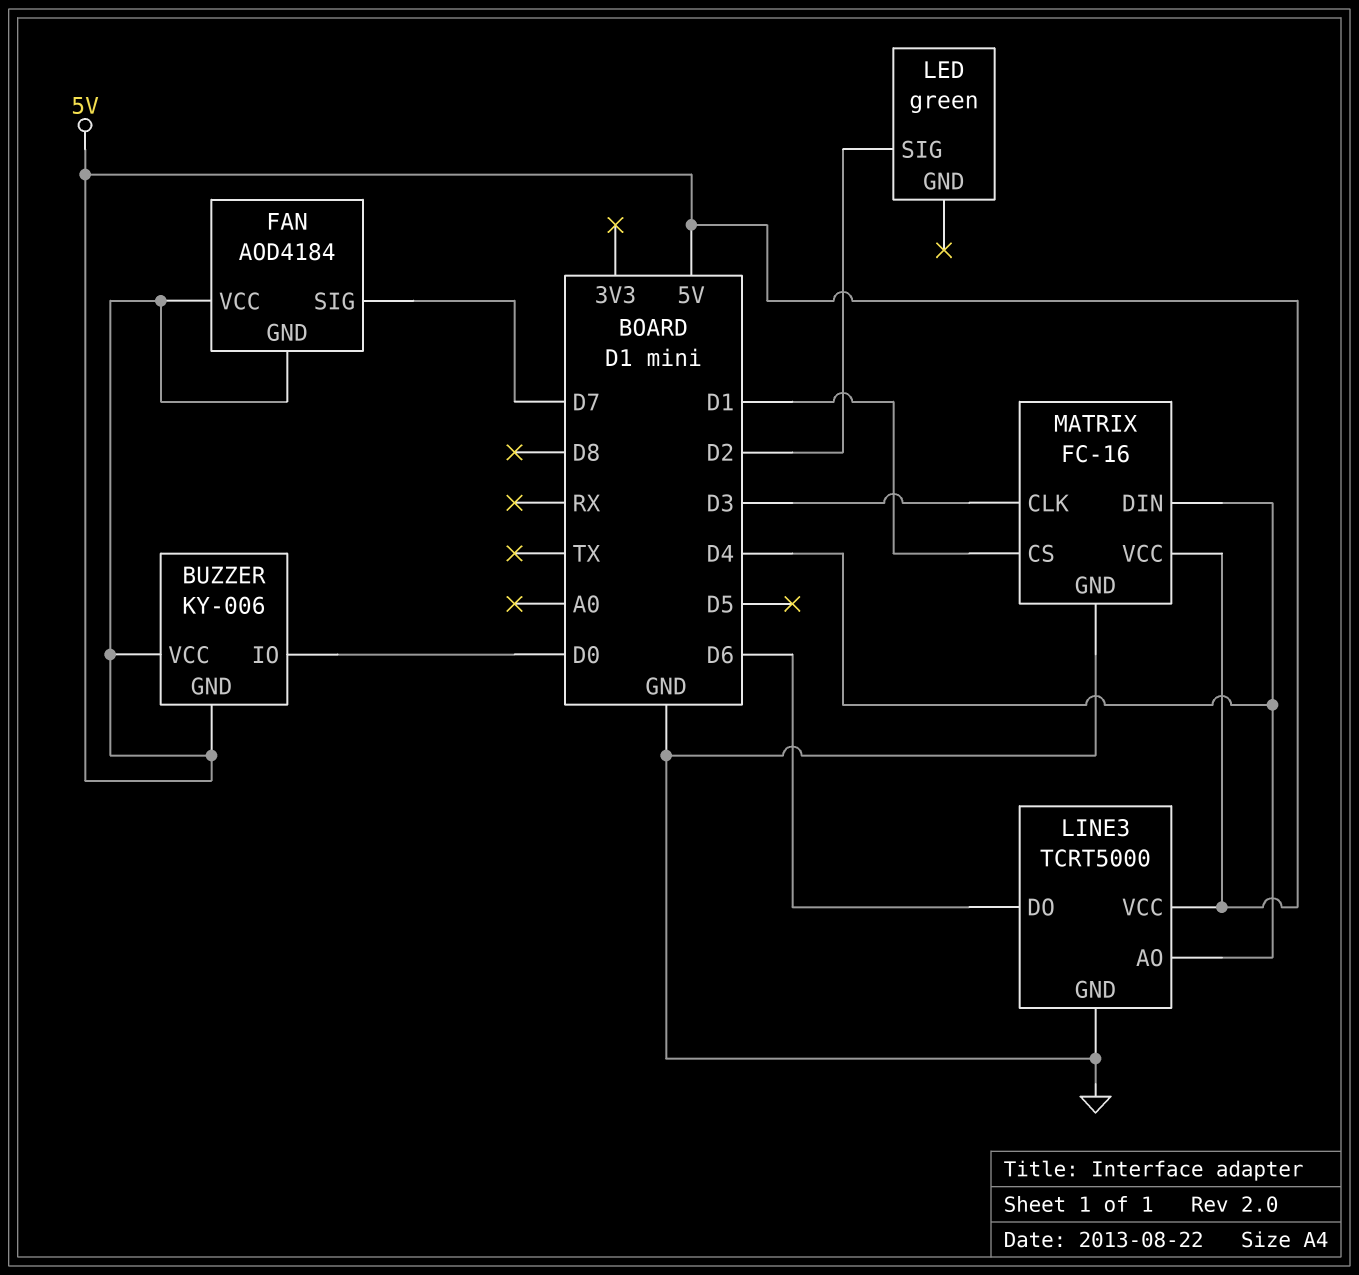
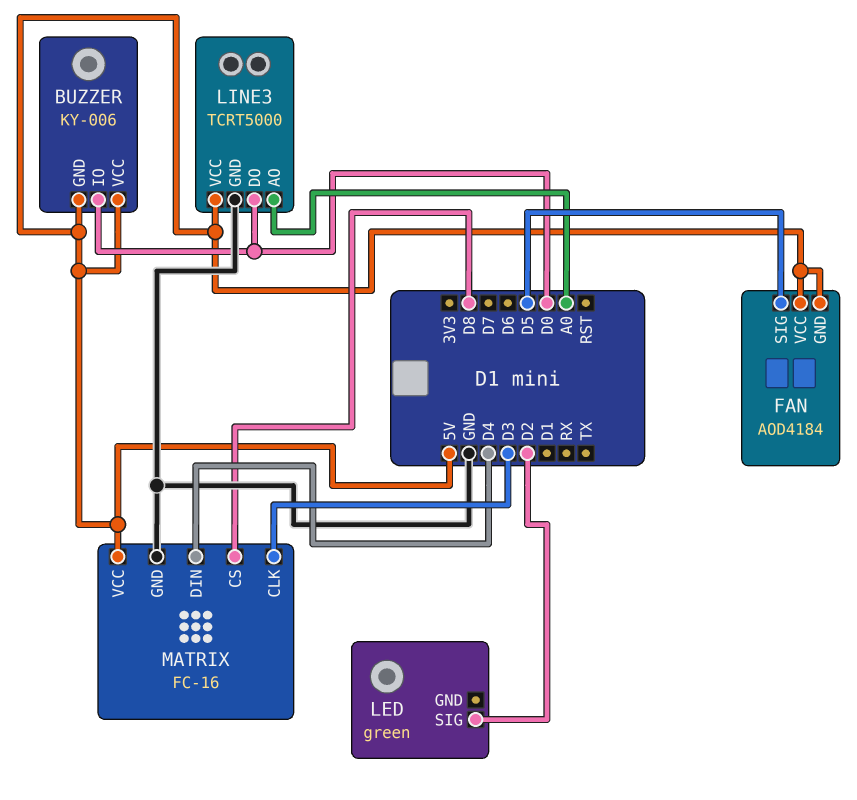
FAN pin SIG: D7 -> D5
LINE3 pin AO: D4 -> A0
LINE3 pin DO: D6 -> D0
MATRIX pin CS: D1 -> D8

